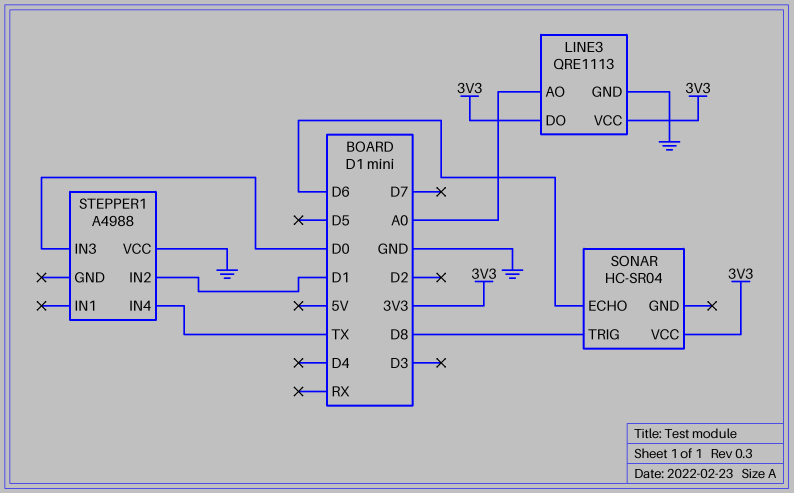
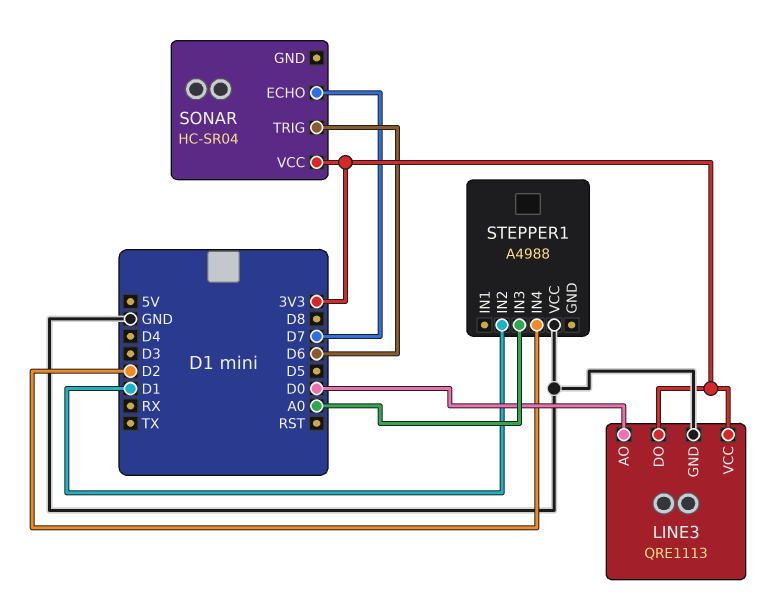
LINE3 pin AO: A0 -> D0
SONAR pin ECHO: D6 -> D7
SONAR pin TRIG: D8 -> D6
STEPPER1 pin IN3: D0 -> A0
STEPPER1 pin IN4: TX -> D2

